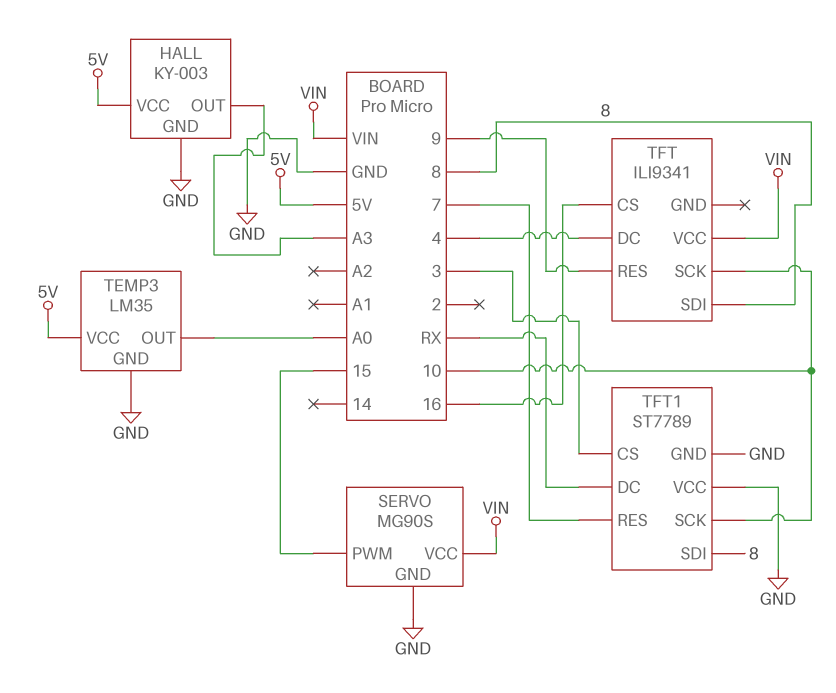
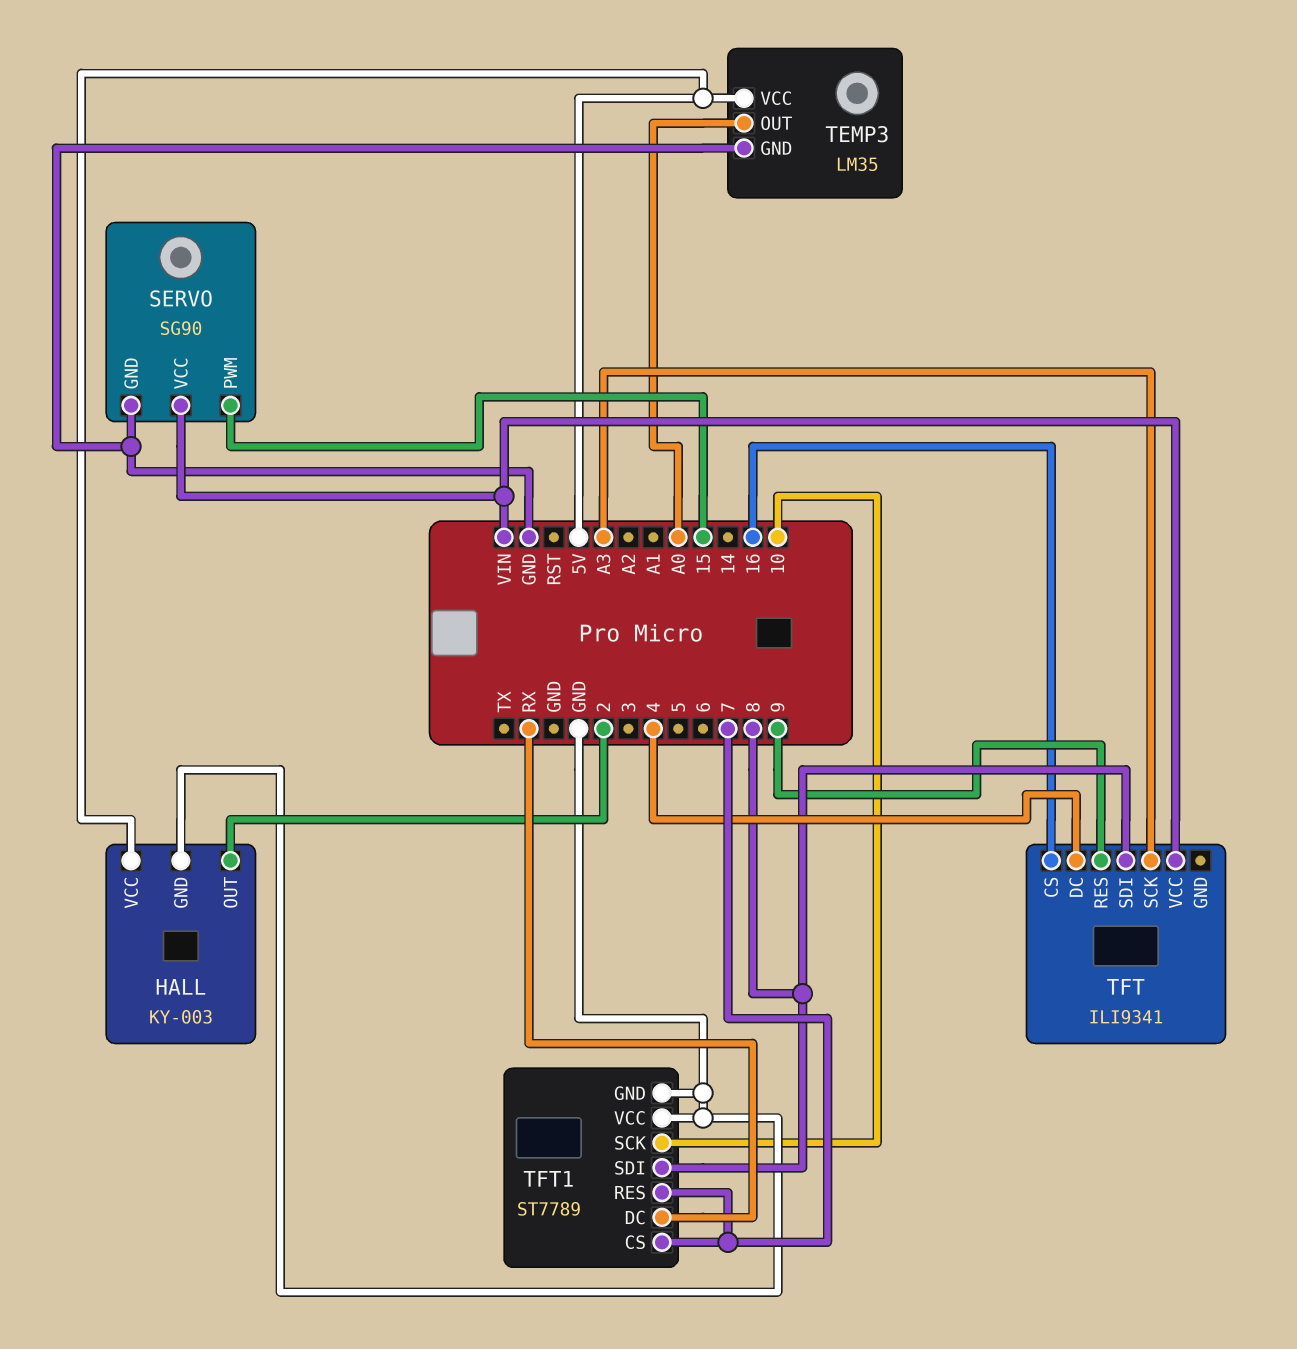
HALL pin OUT: A3 -> 2
SERVO: MG90S -> SG90
TFT pin SCK: 10 -> A3
TFT1 pin CS: 3 -> 7

